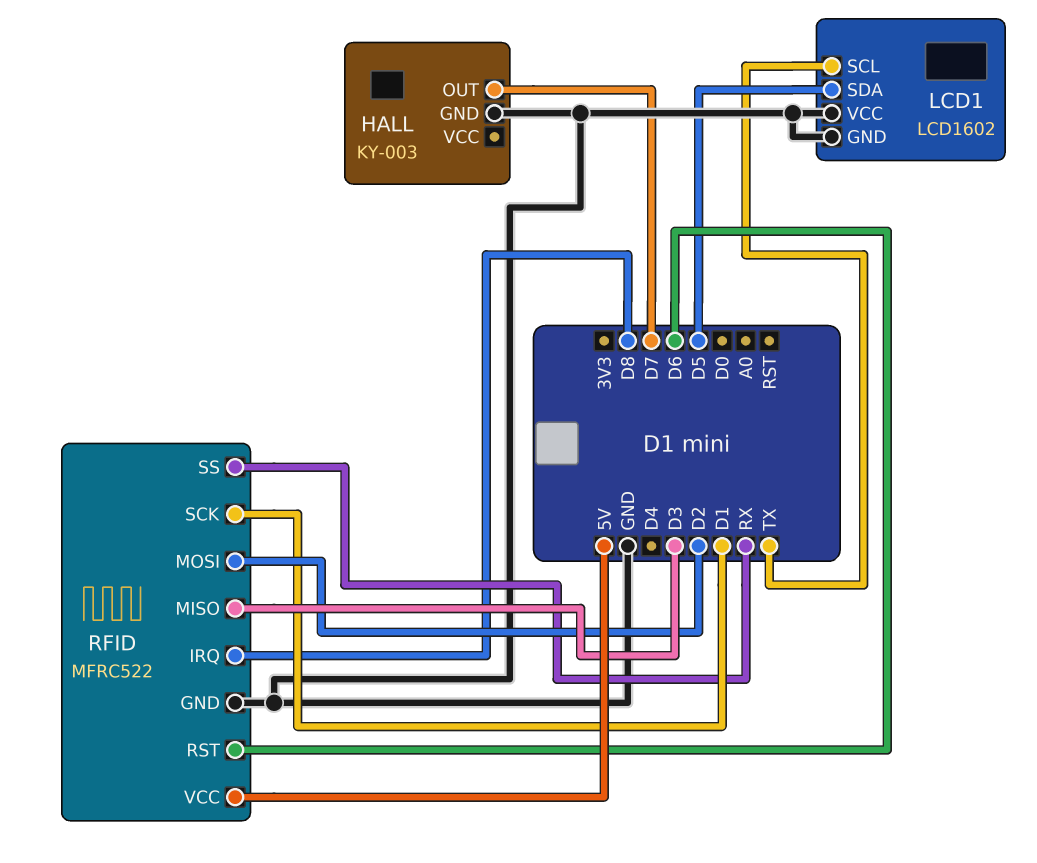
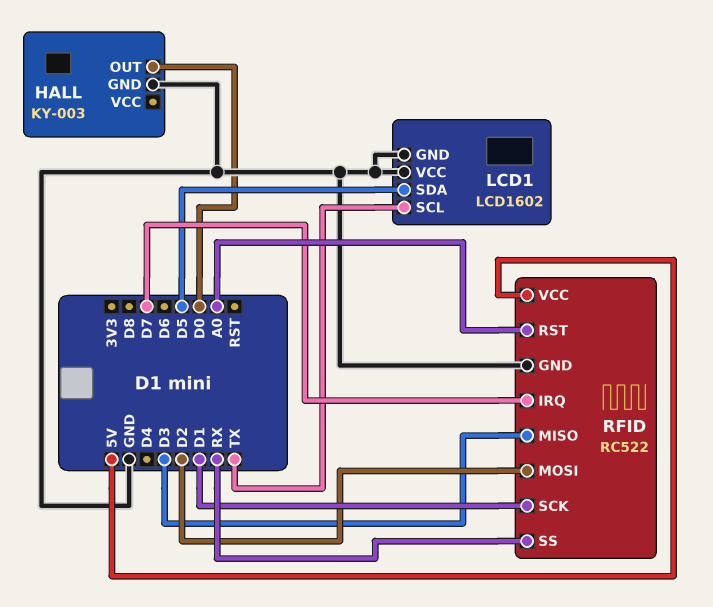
HALL pin OUT: D7 -> D0
RFID: MFRC522 -> RC522
RFID pin IRQ: D8 -> D7
RFID pin RST: D6 -> A0

